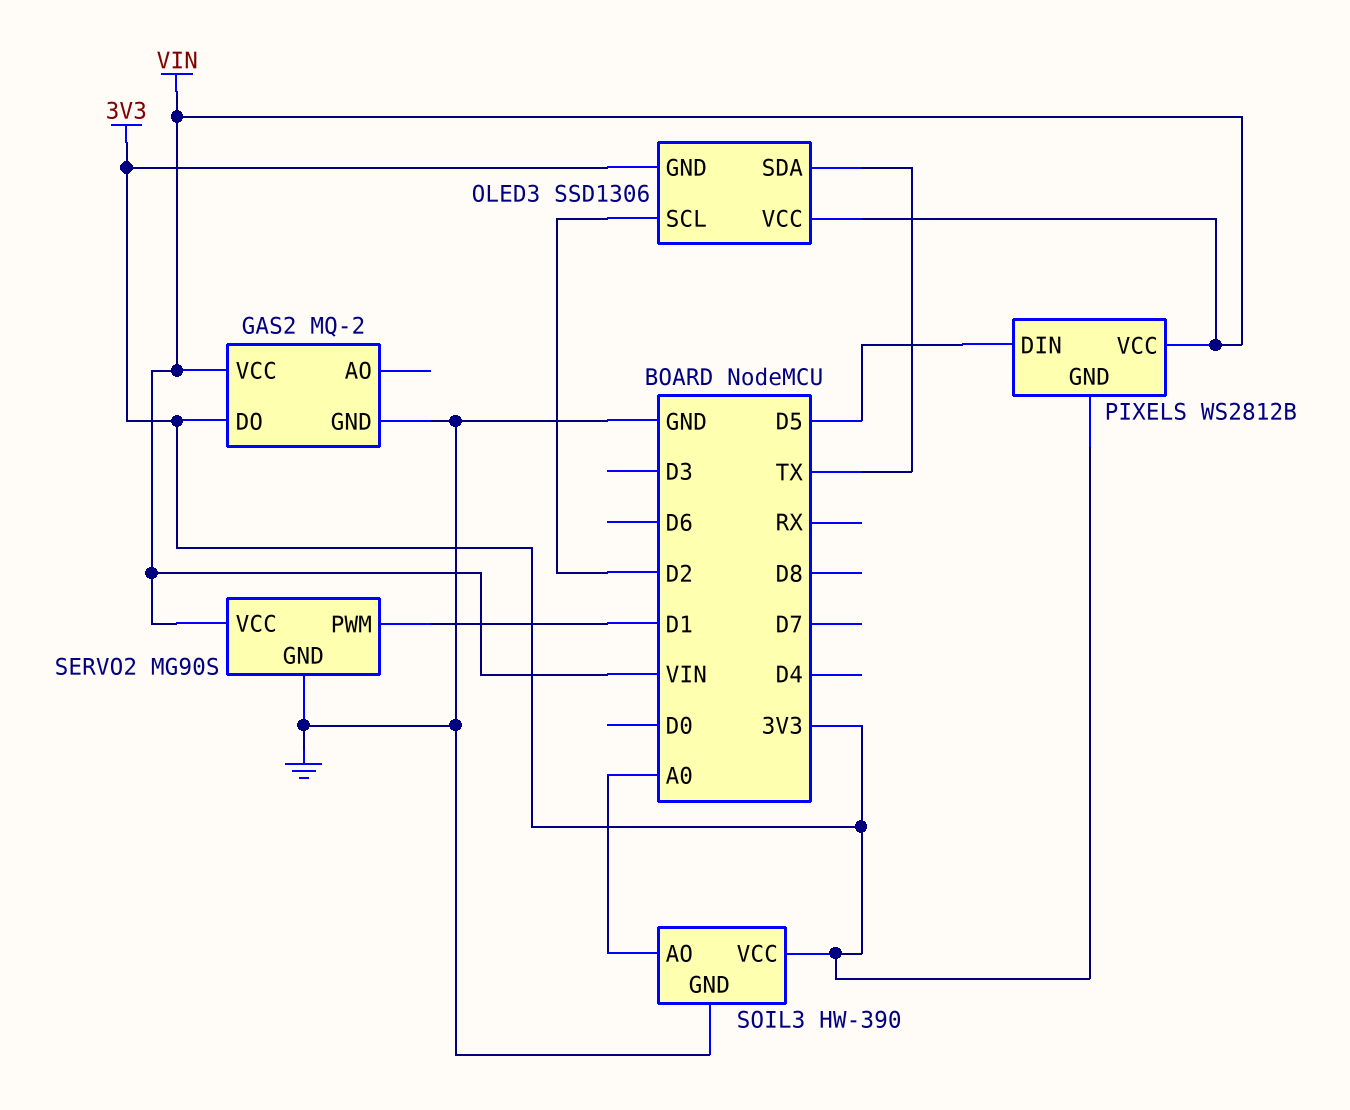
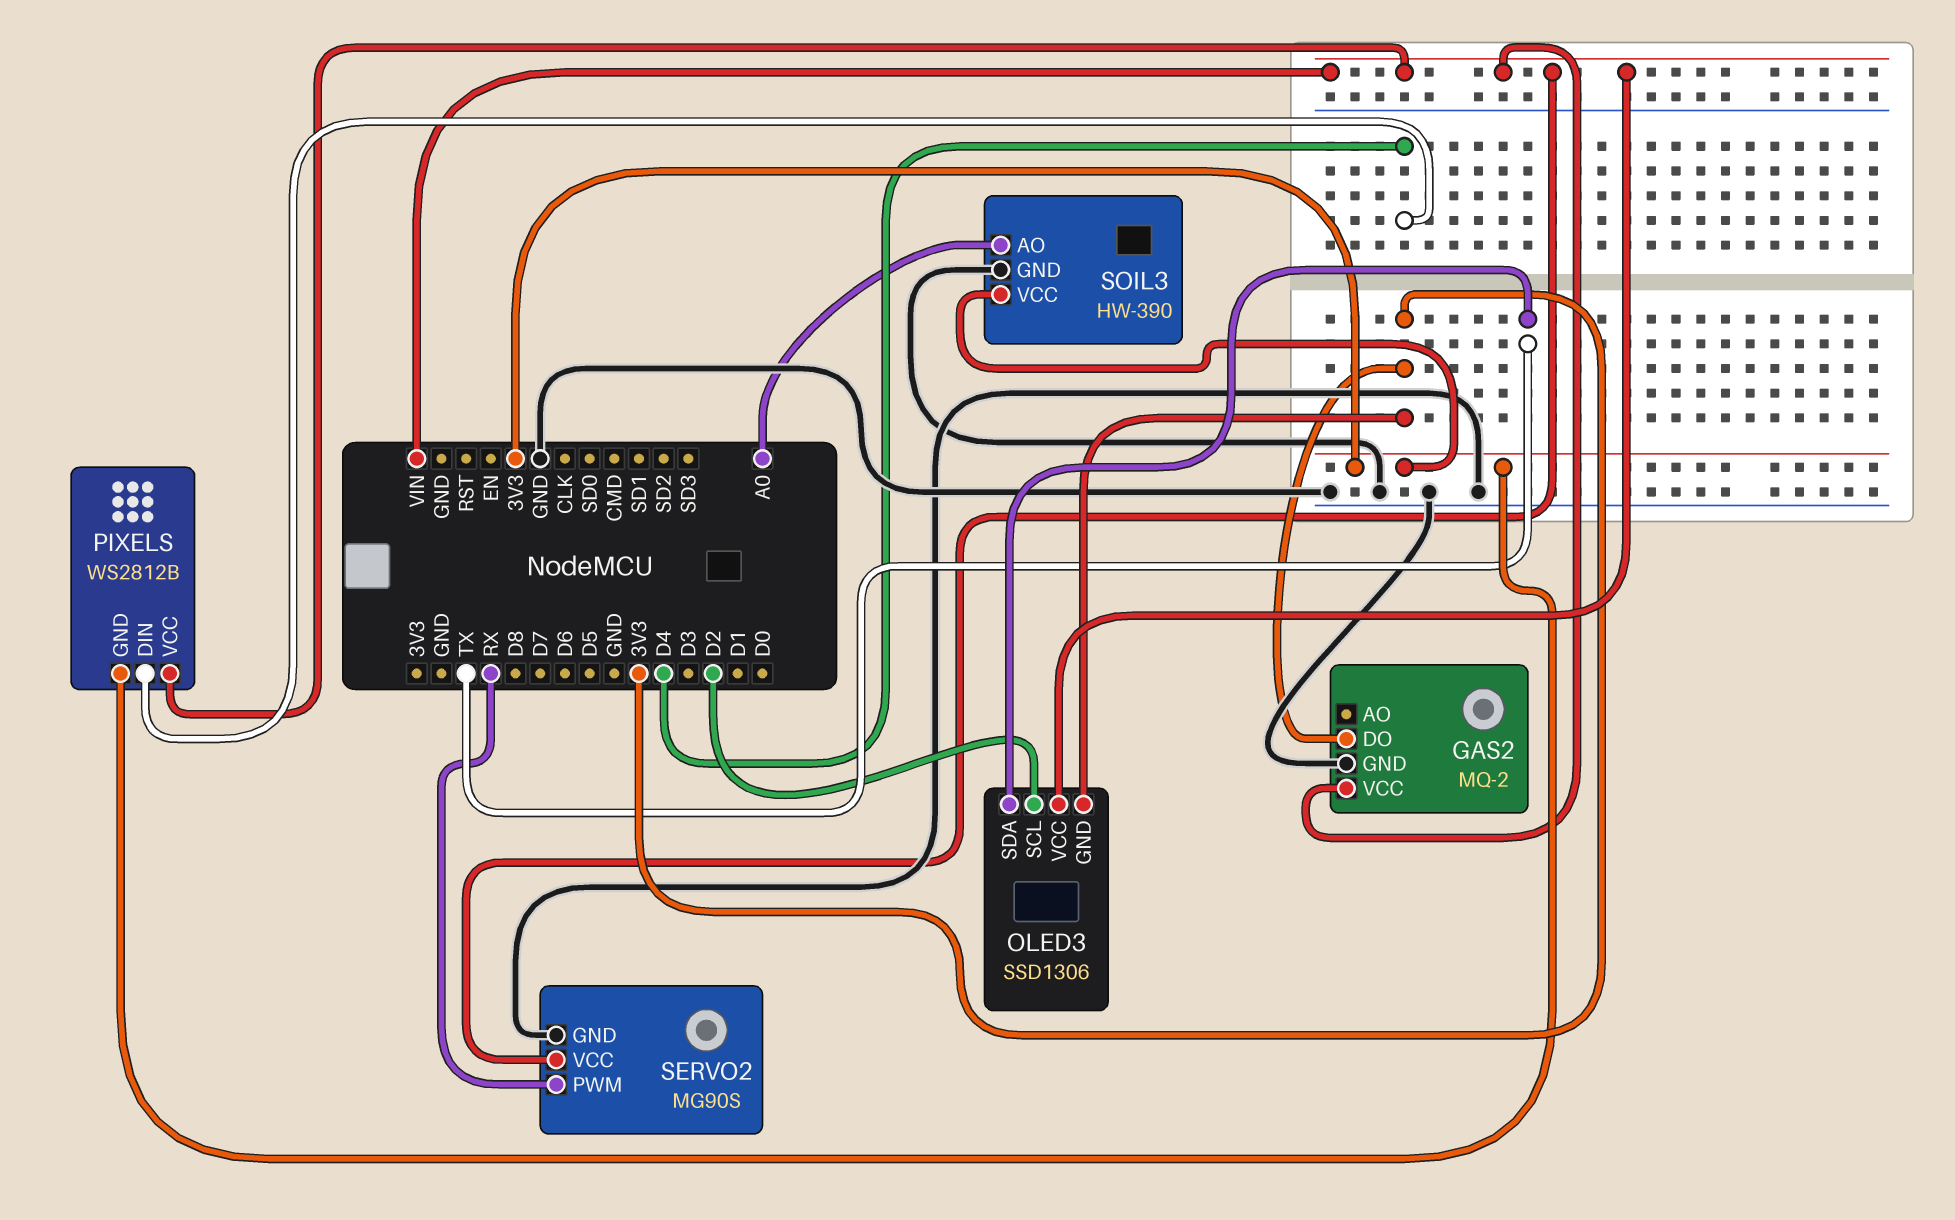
PIXELS pin DIN: D5 -> D4
SERVO2 pin PWM: D1 -> RX

